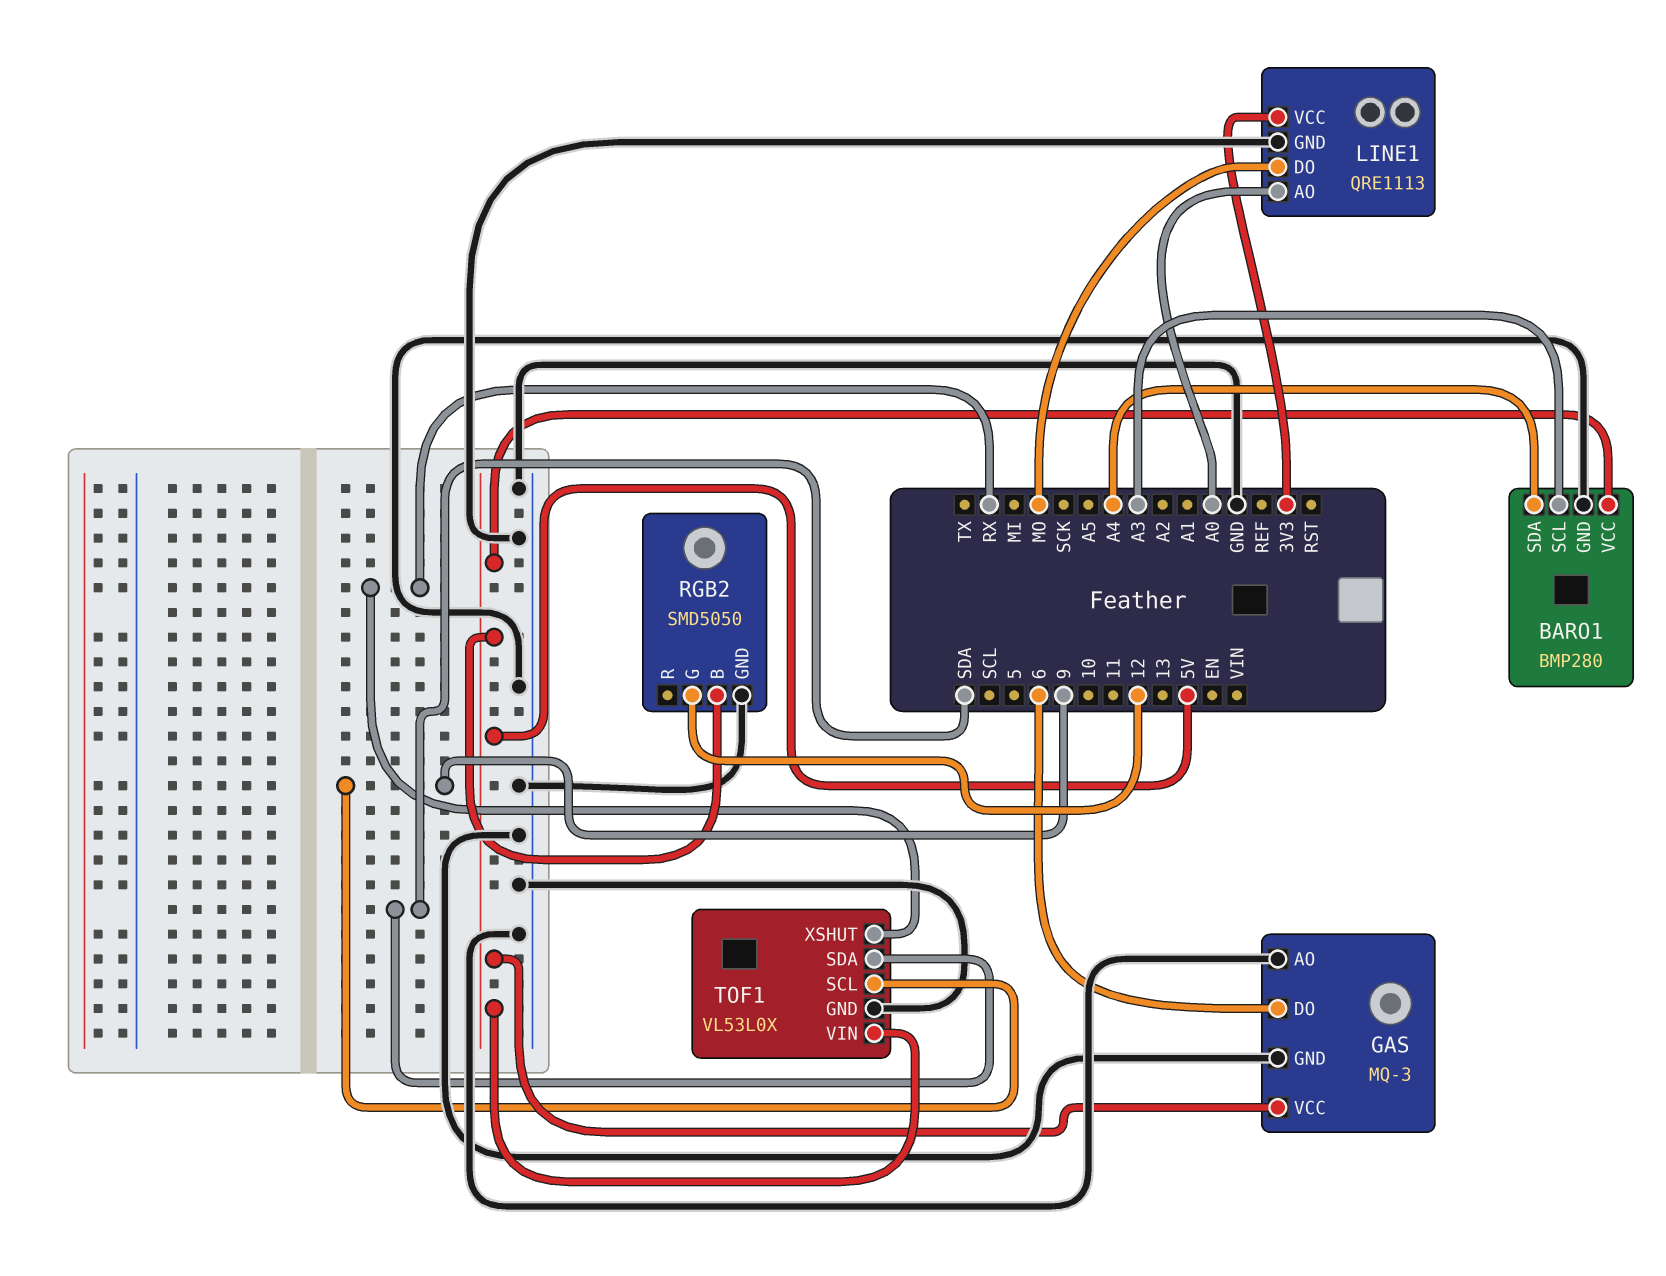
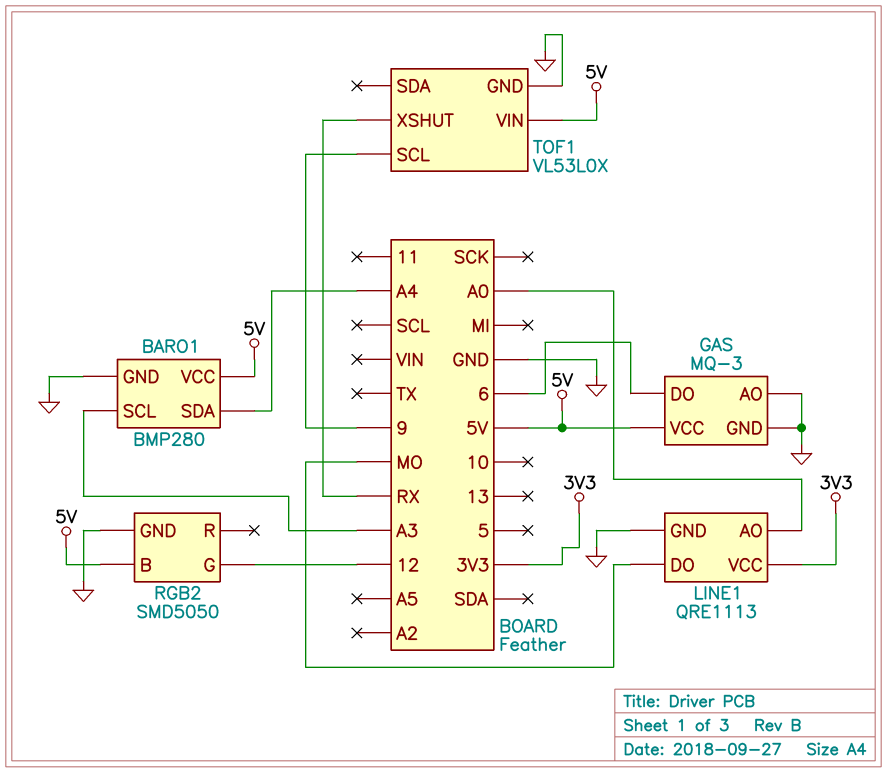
TOF1 pin SDA: SDA -> none

